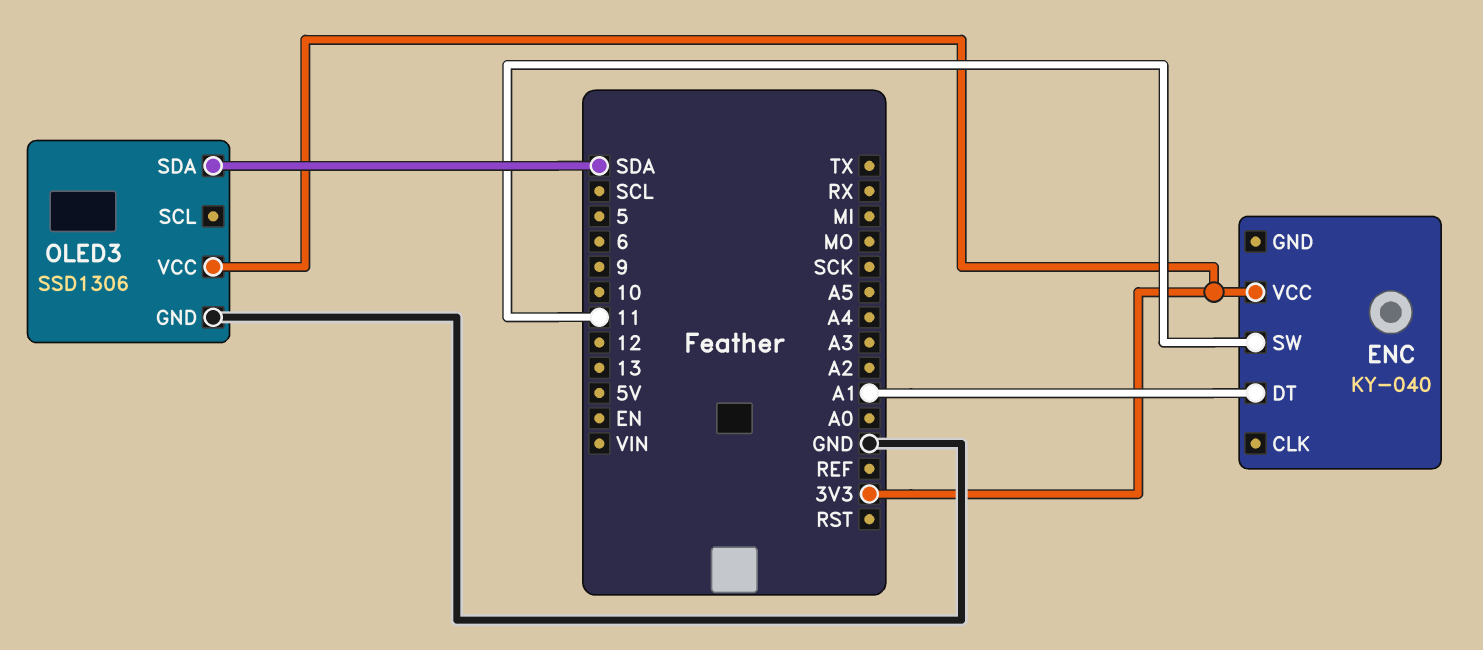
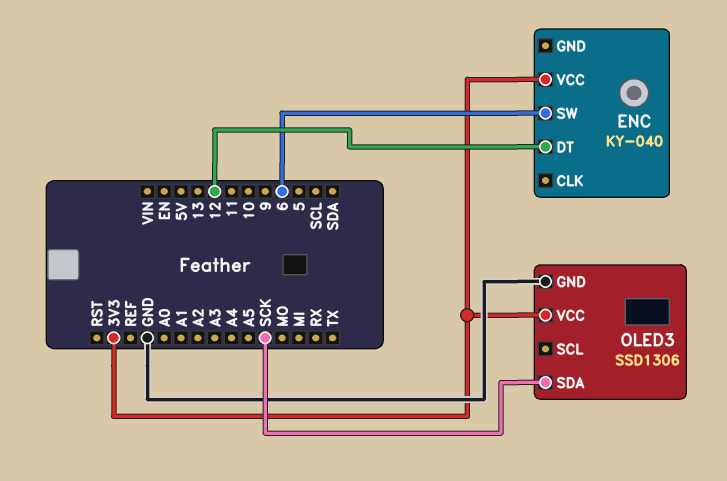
ENC pin DT: A1 -> 12
ENC pin SW: 11 -> 6
OLED3 pin SDA: SDA -> SCK

